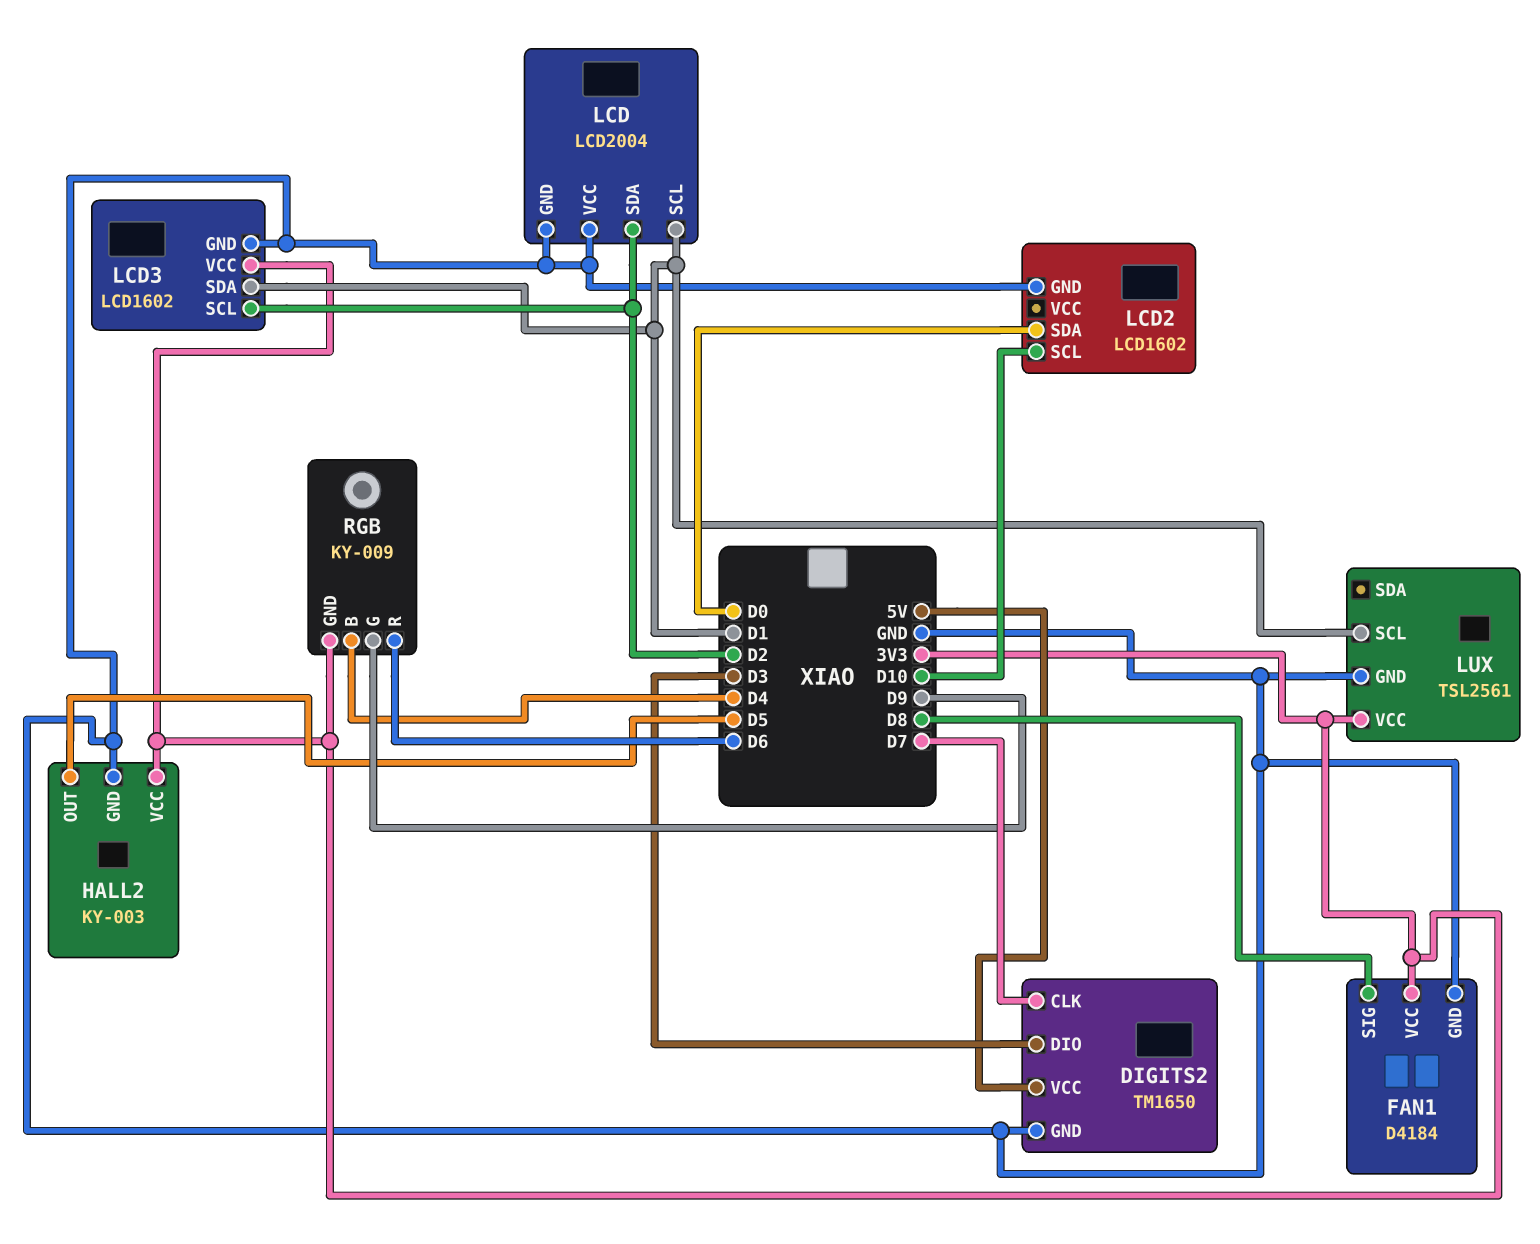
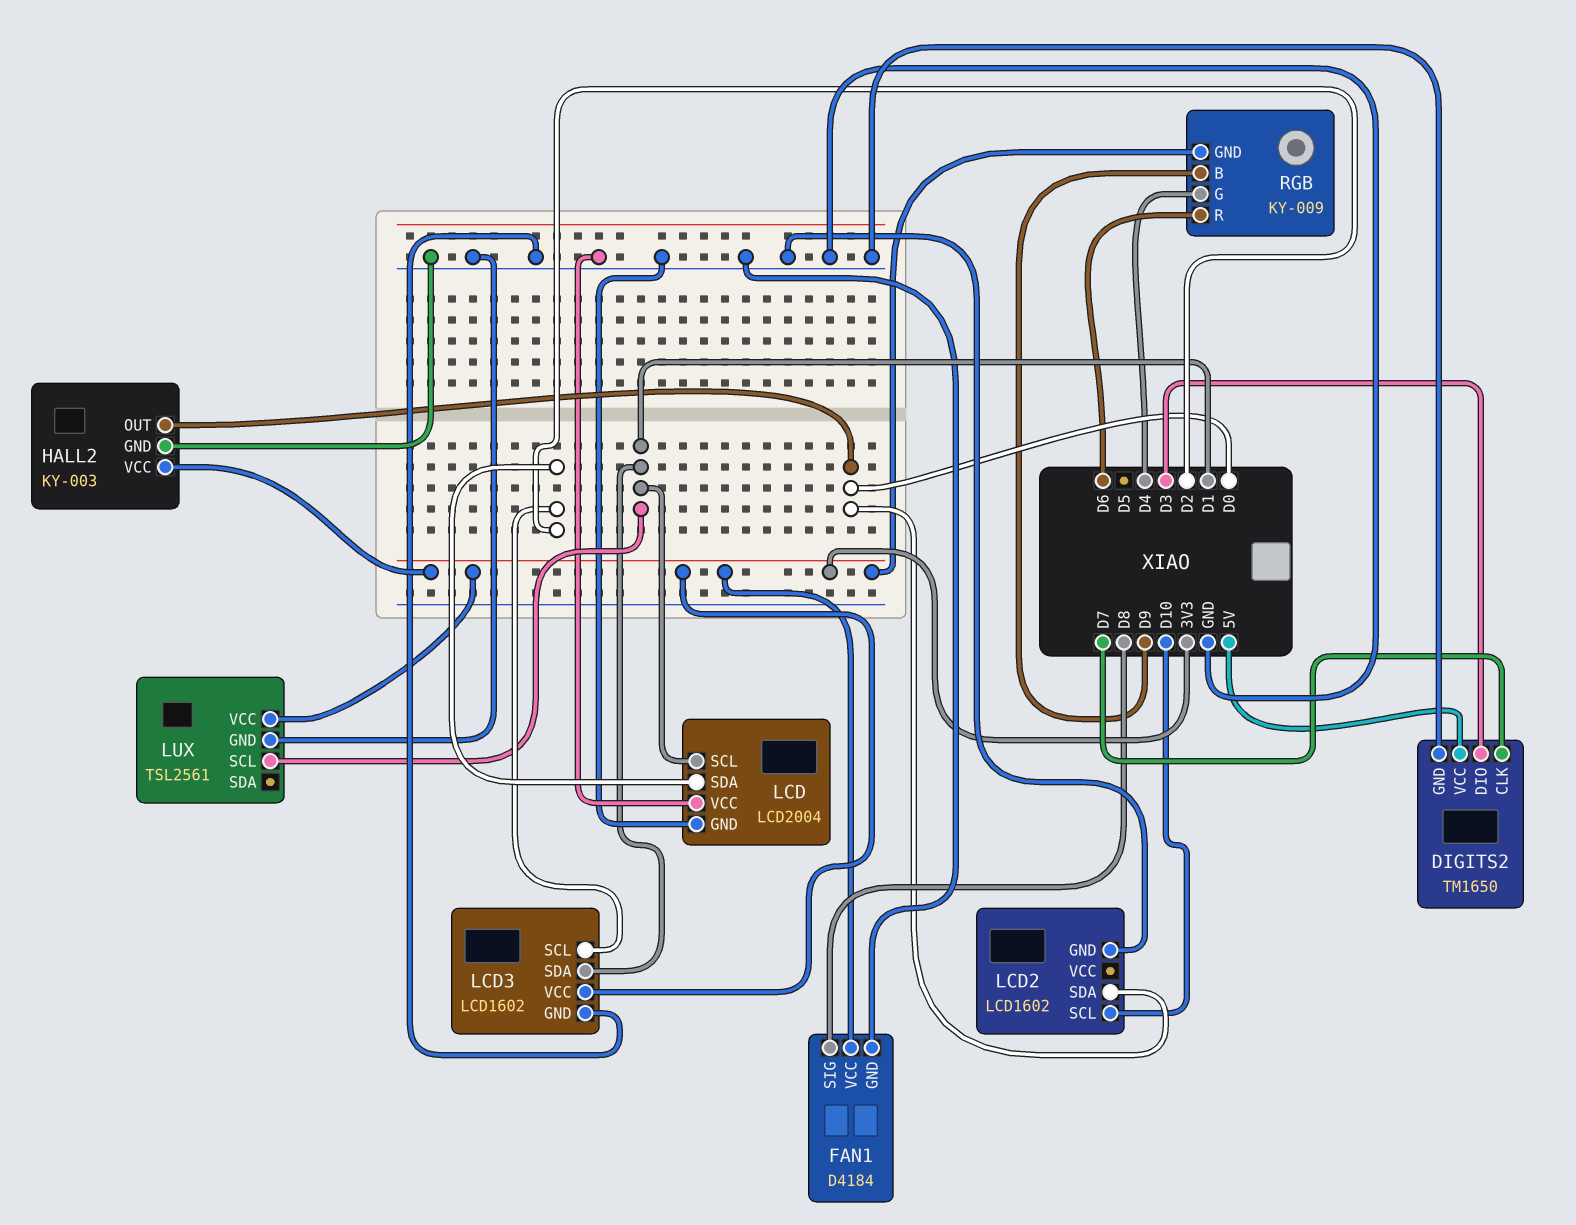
HALL2 pin OUT: D5 -> D0
RGB pin B: D4 -> D9
RGB pin G: D9 -> D4

